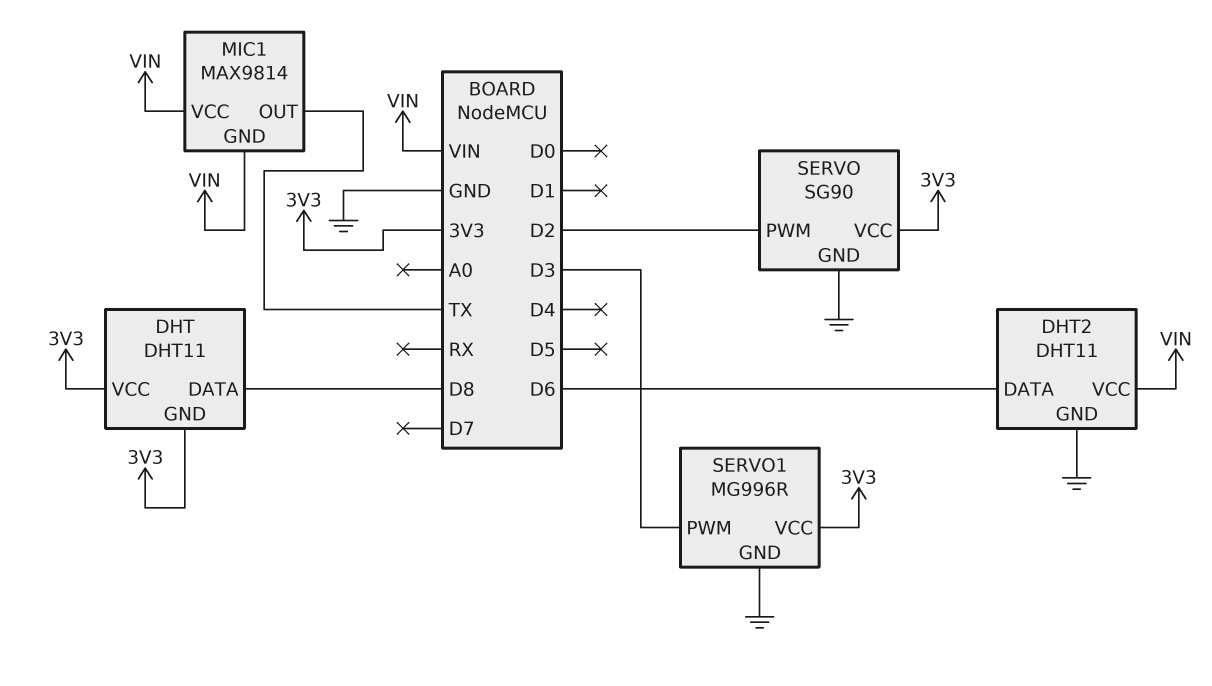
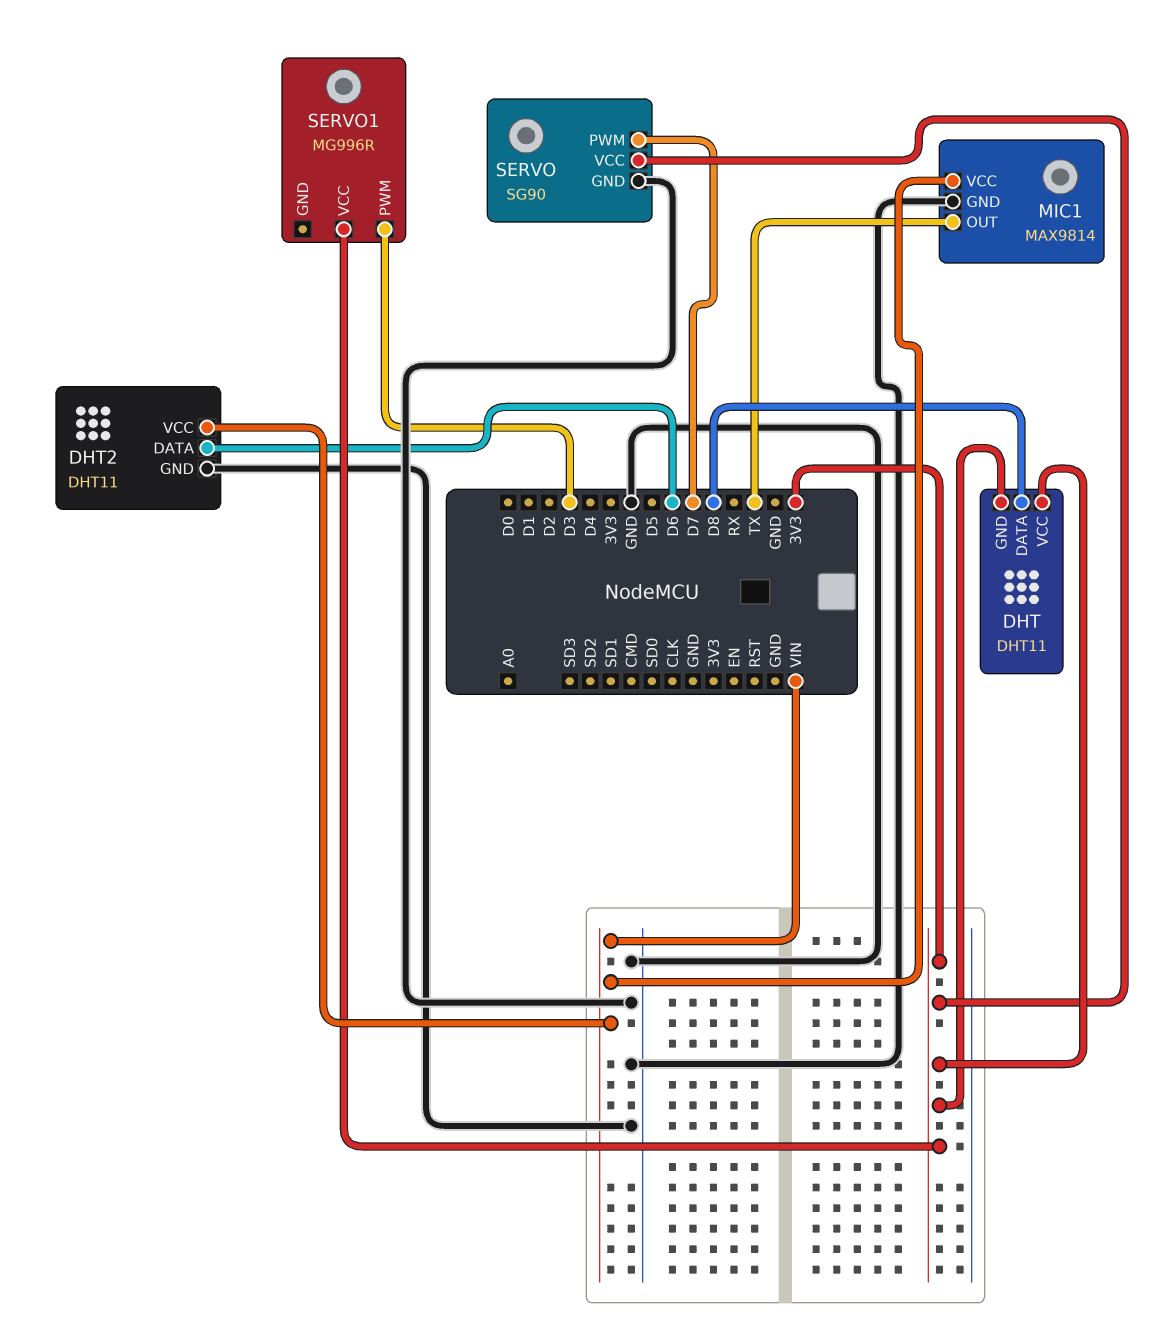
MIC1 pin GND: VIN -> GND
SERVO pin PWM: D2 -> D7
SERVO1 pin GND: GND -> none

